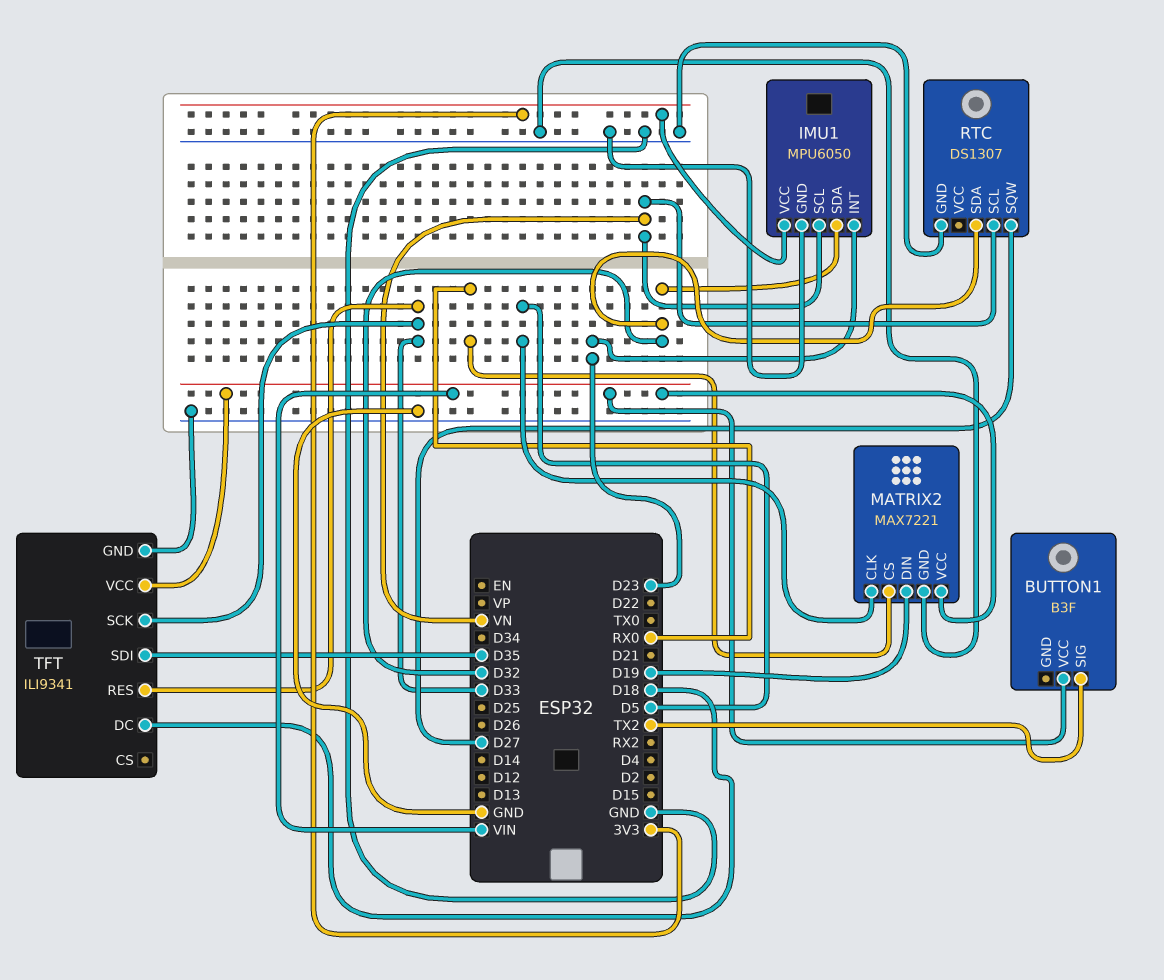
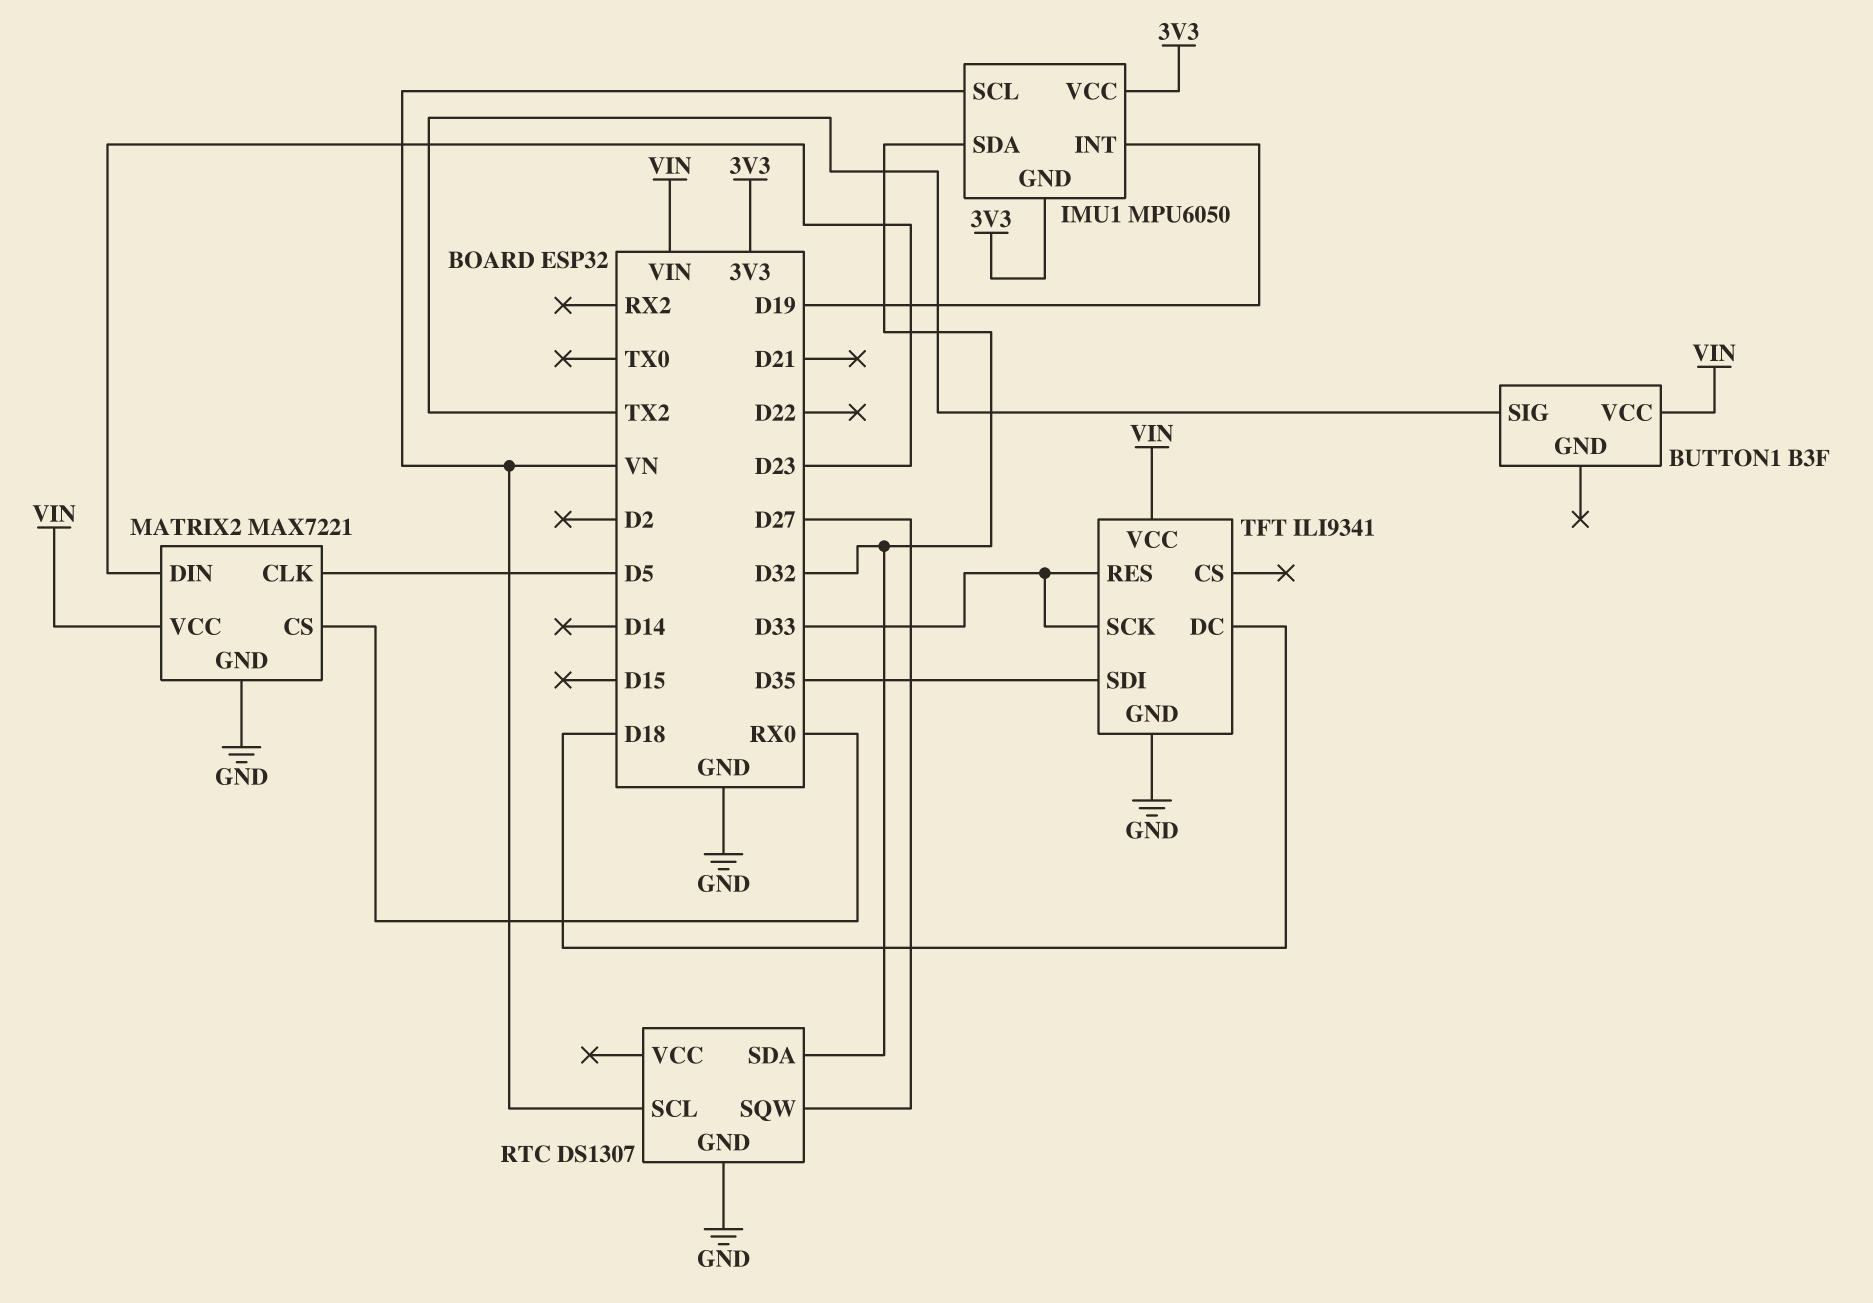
IMU1 pin GND: GND -> 3V3
IMU1 pin INT: D23 -> D19
MATRIX2 pin DIN: D19 -> D23

